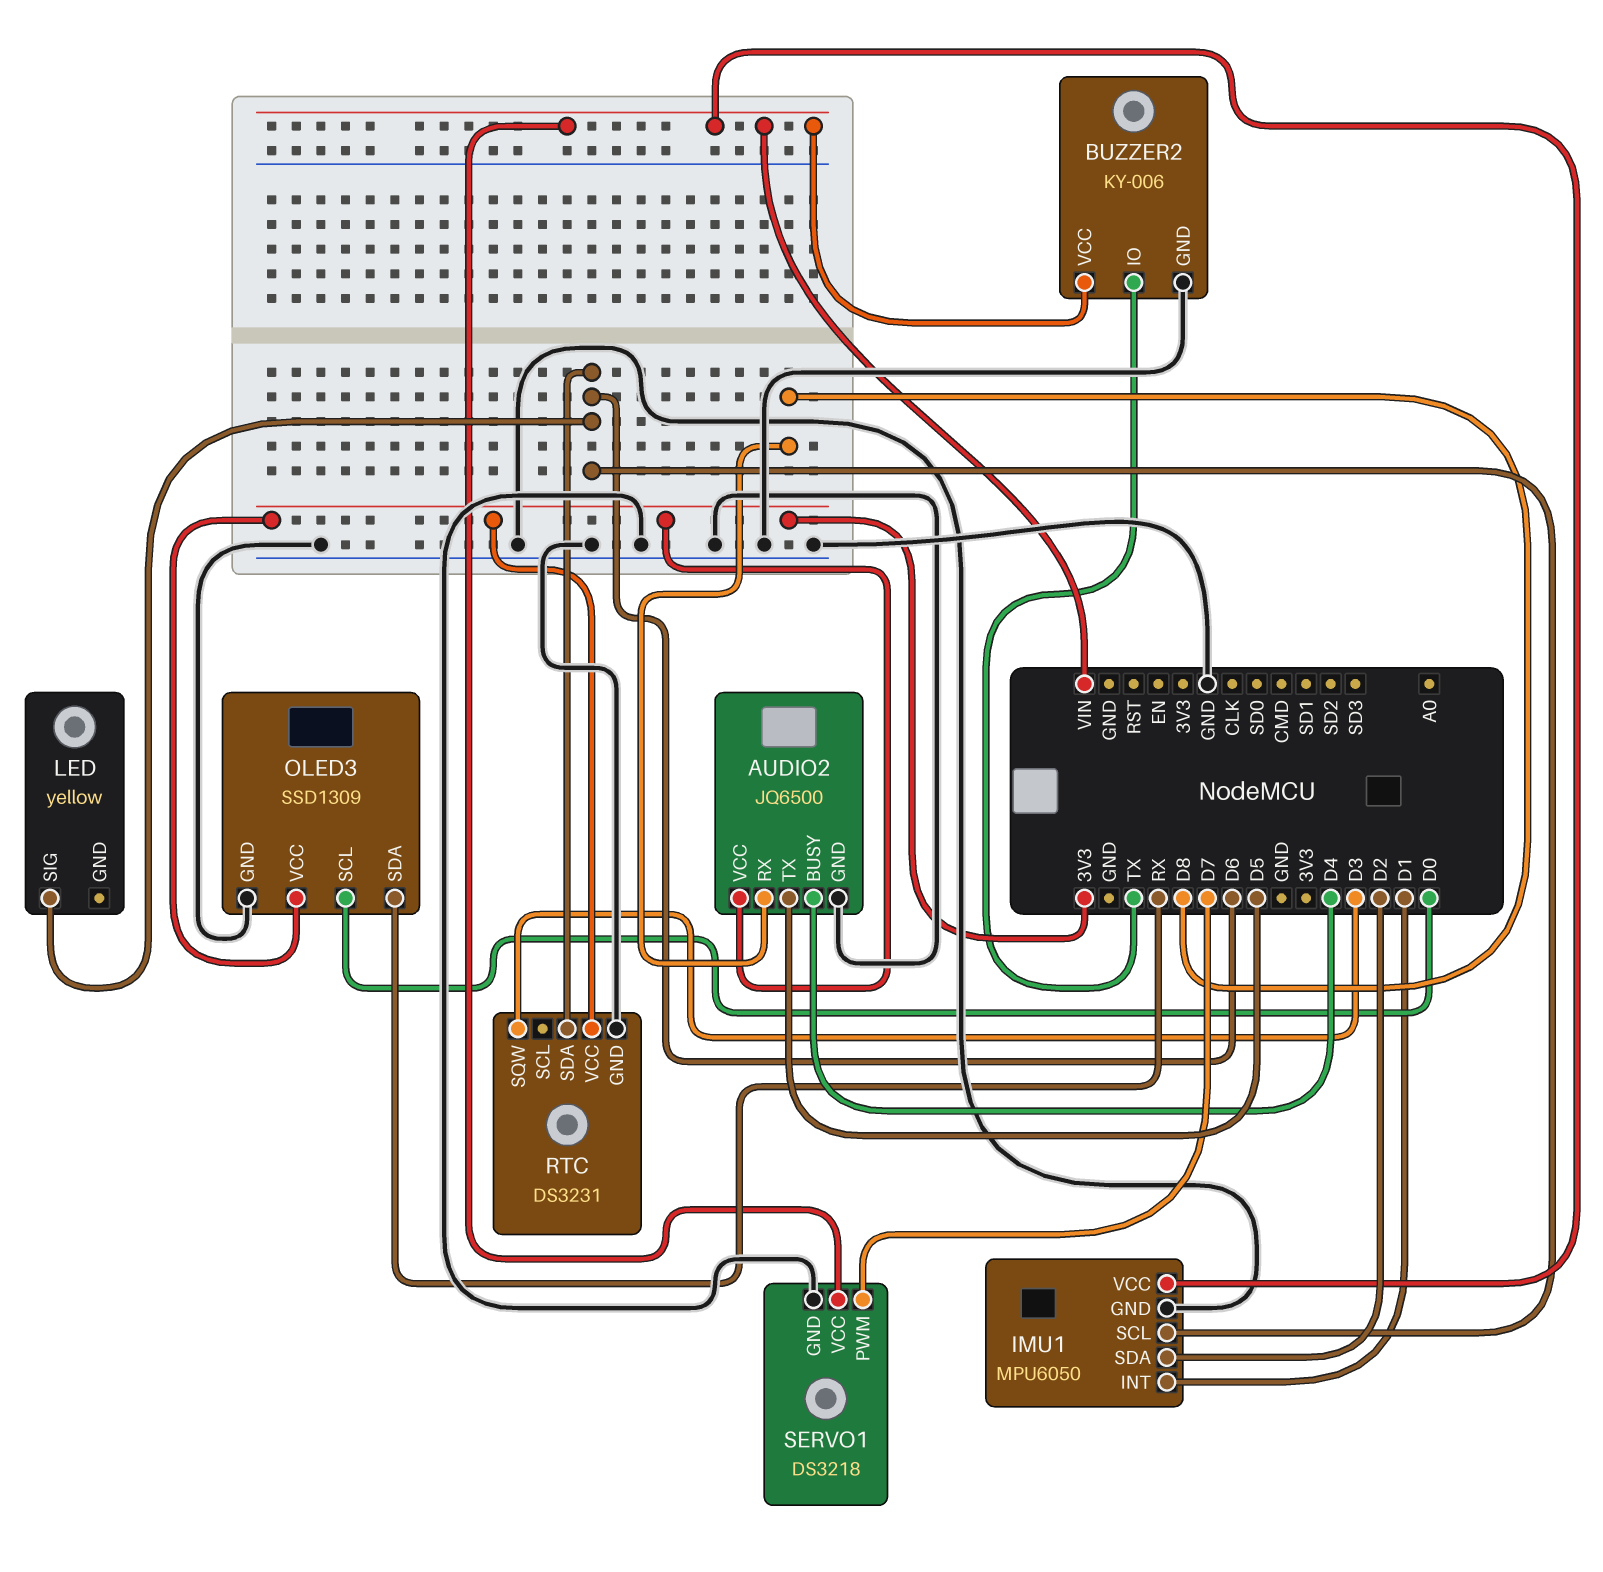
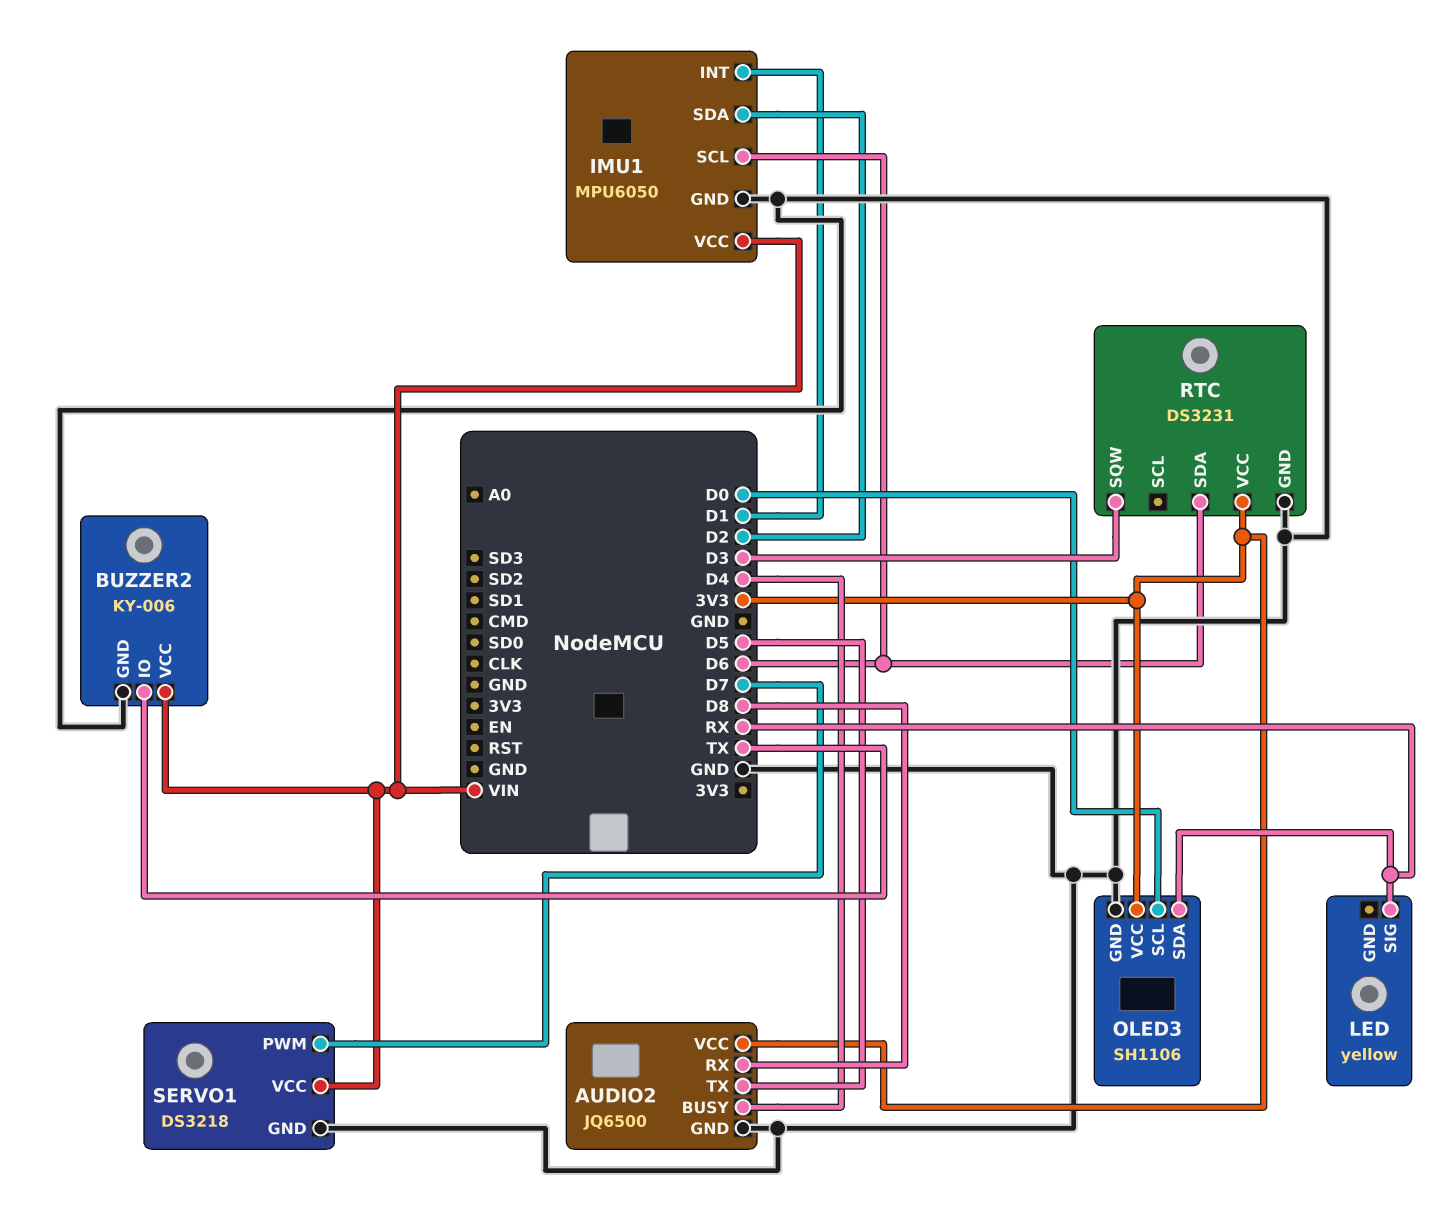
LED pin SIG: D6 -> RX
OLED3: SSD1309 -> SH1106

